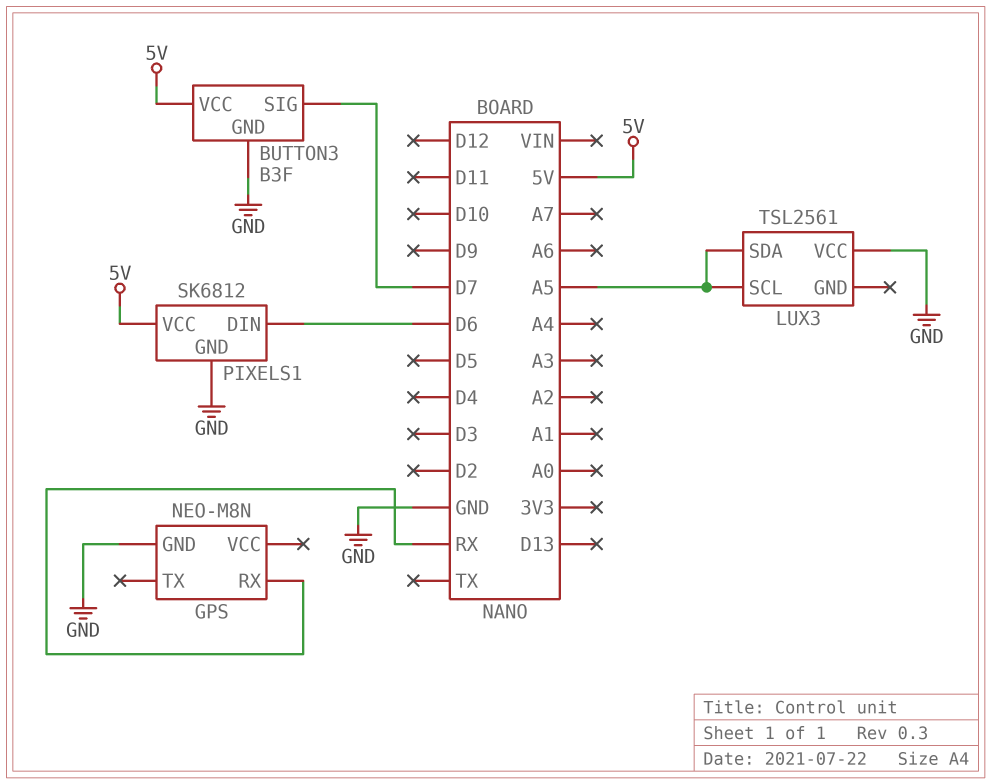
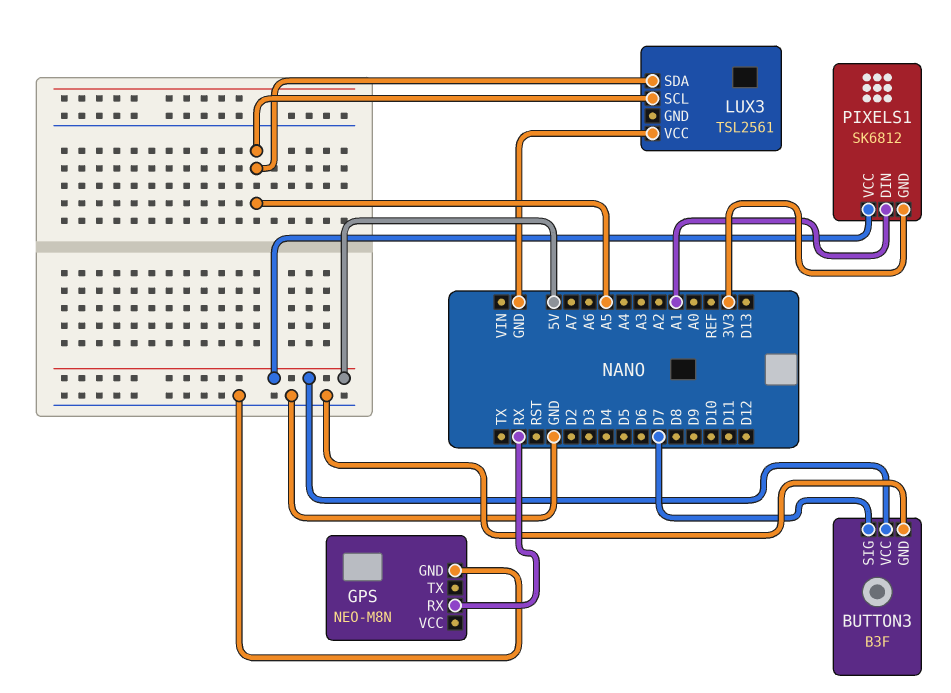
PIXELS1 pin DIN: D6 -> A1
PIXELS1 pin GND: GND -> 3V3

